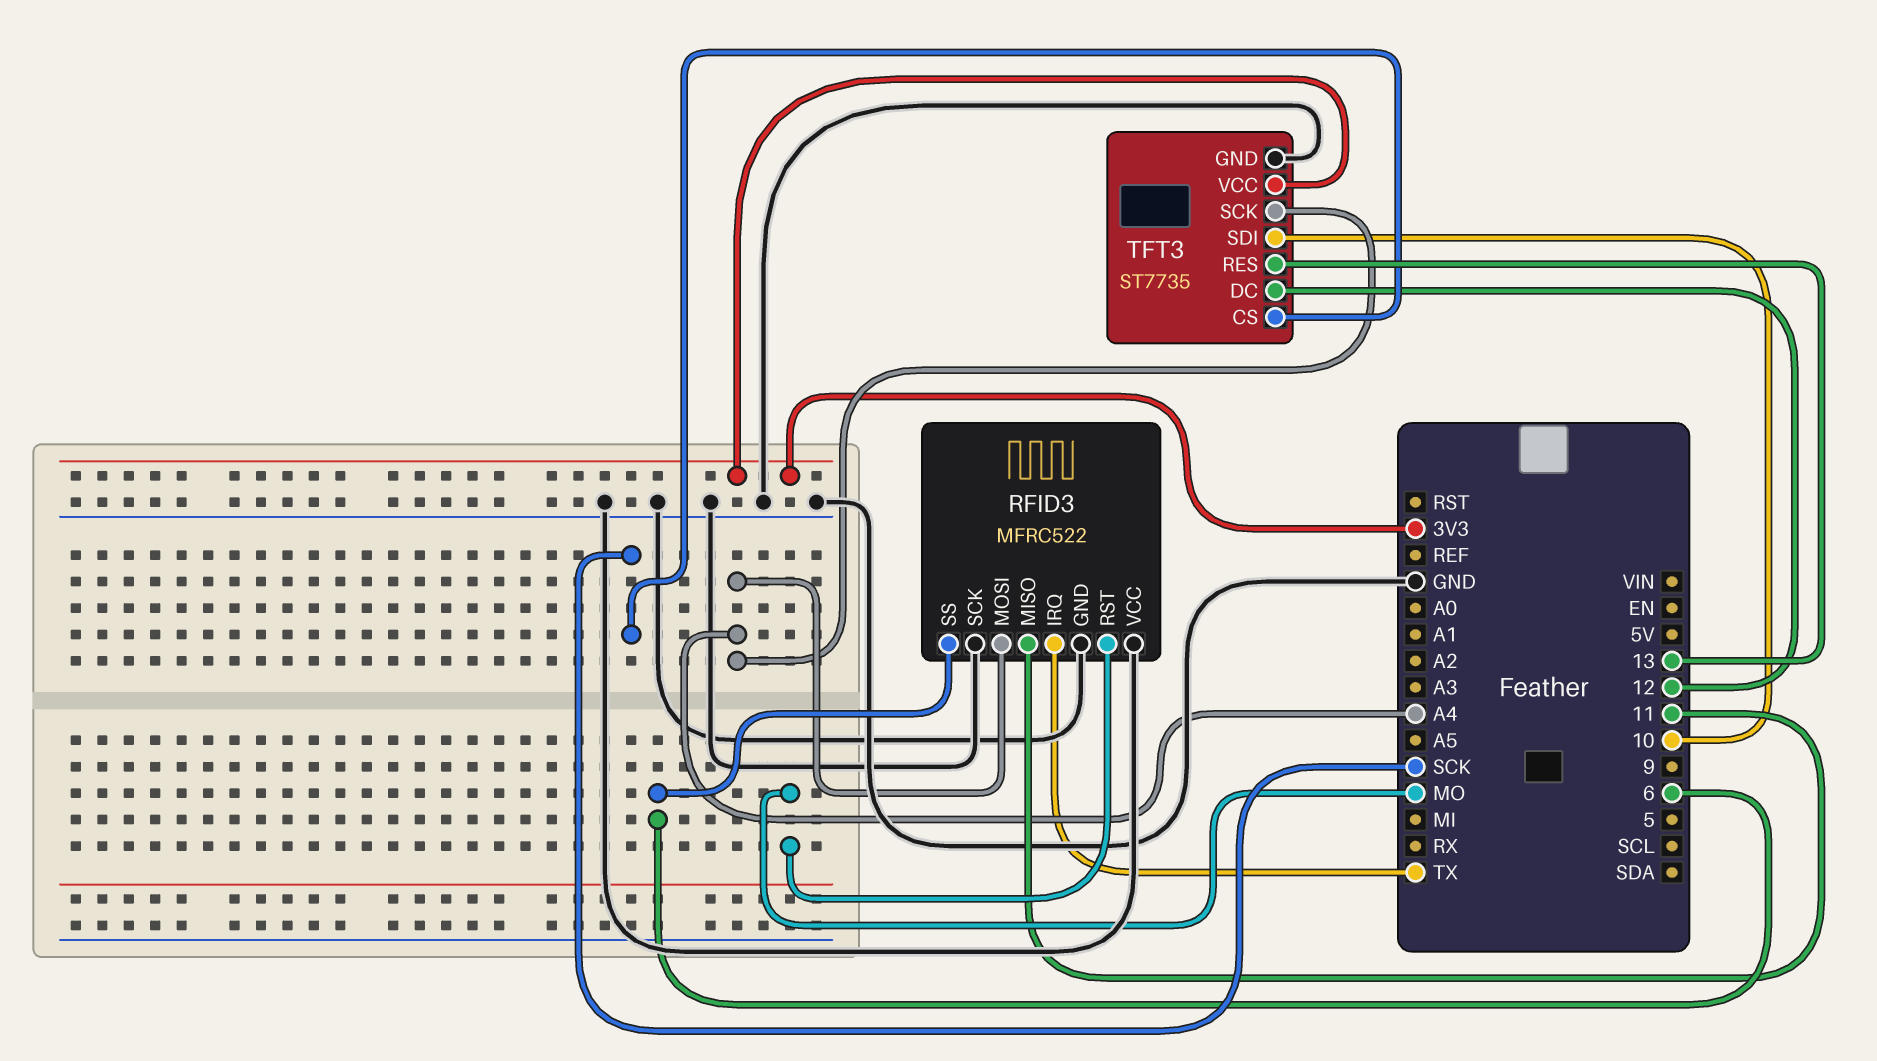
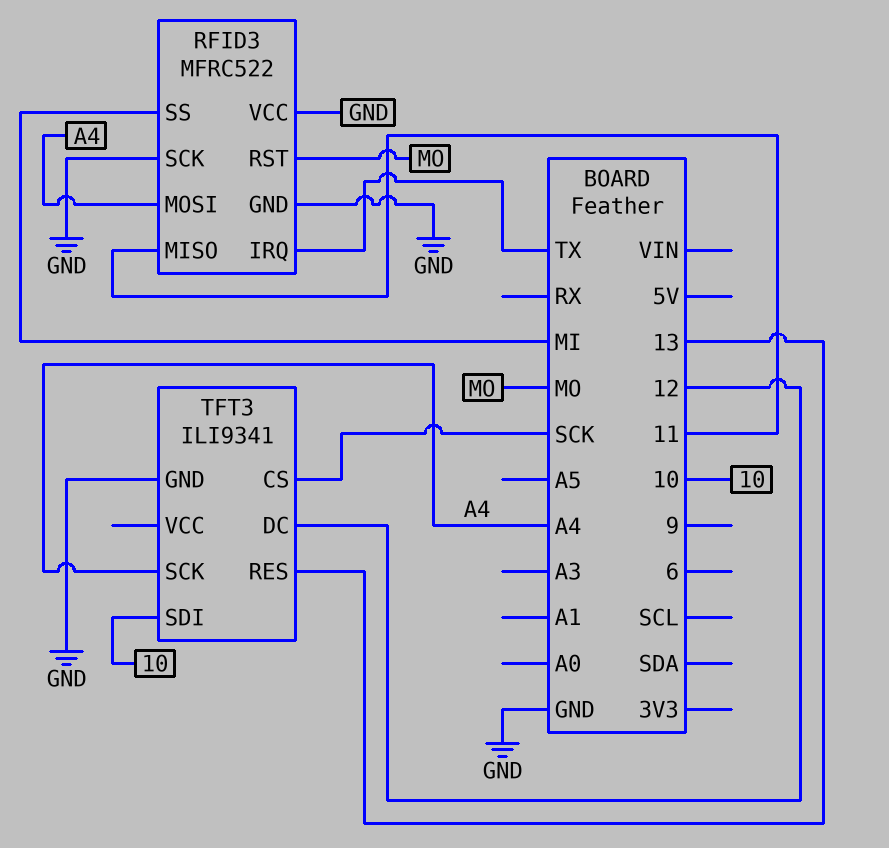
RFID3 pin SS: 6 -> MI
TFT3: ST7735 -> ILI9341
TFT3 pin VCC: 3V3 -> none

